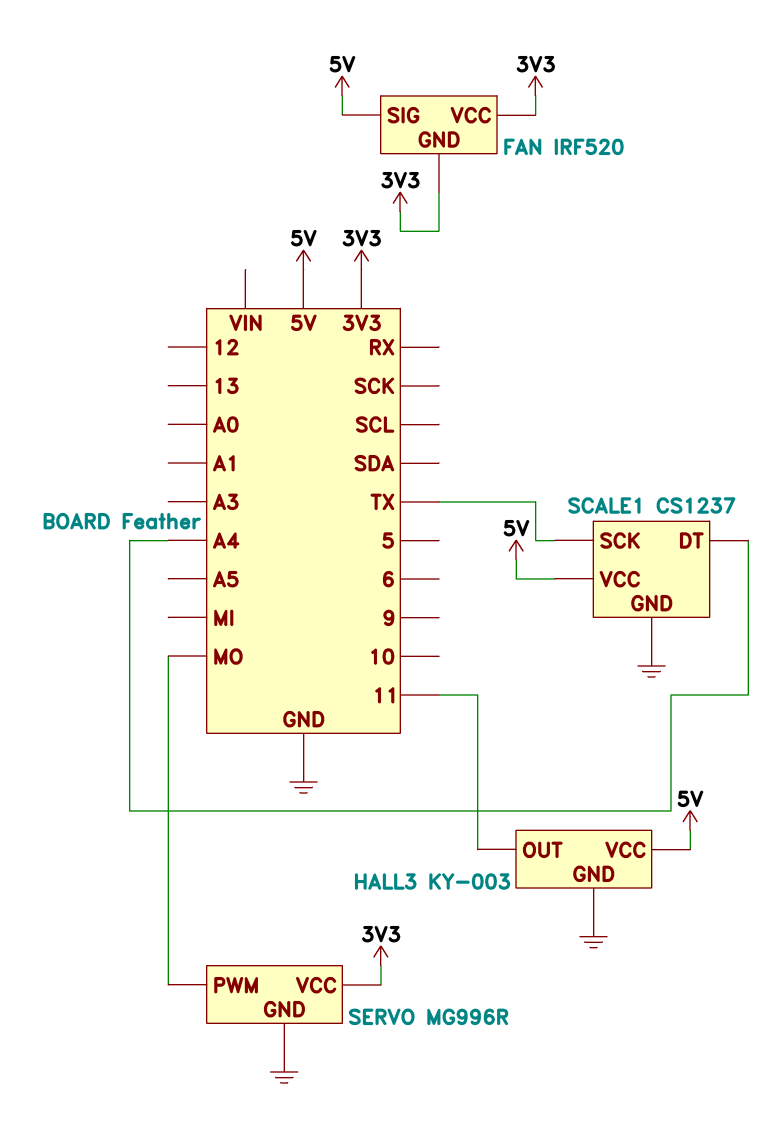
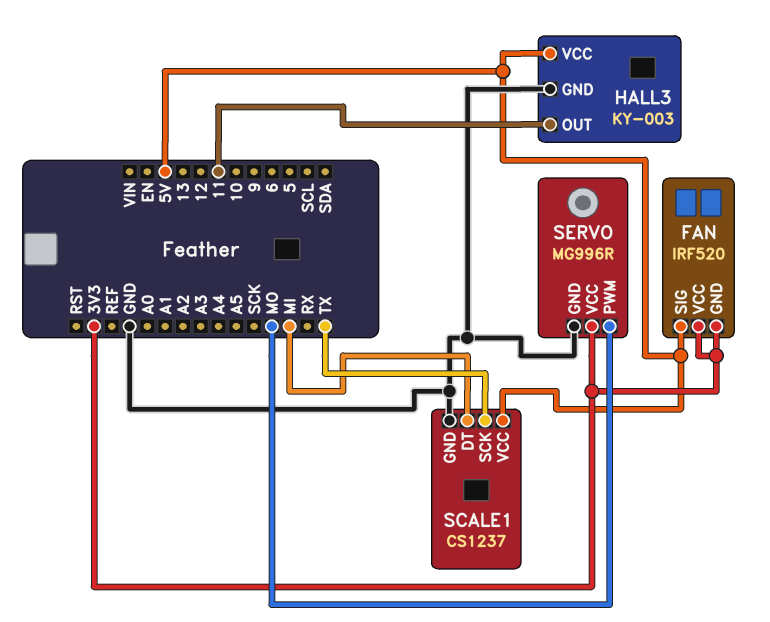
SCALE1 pin DT: A4 -> MI

